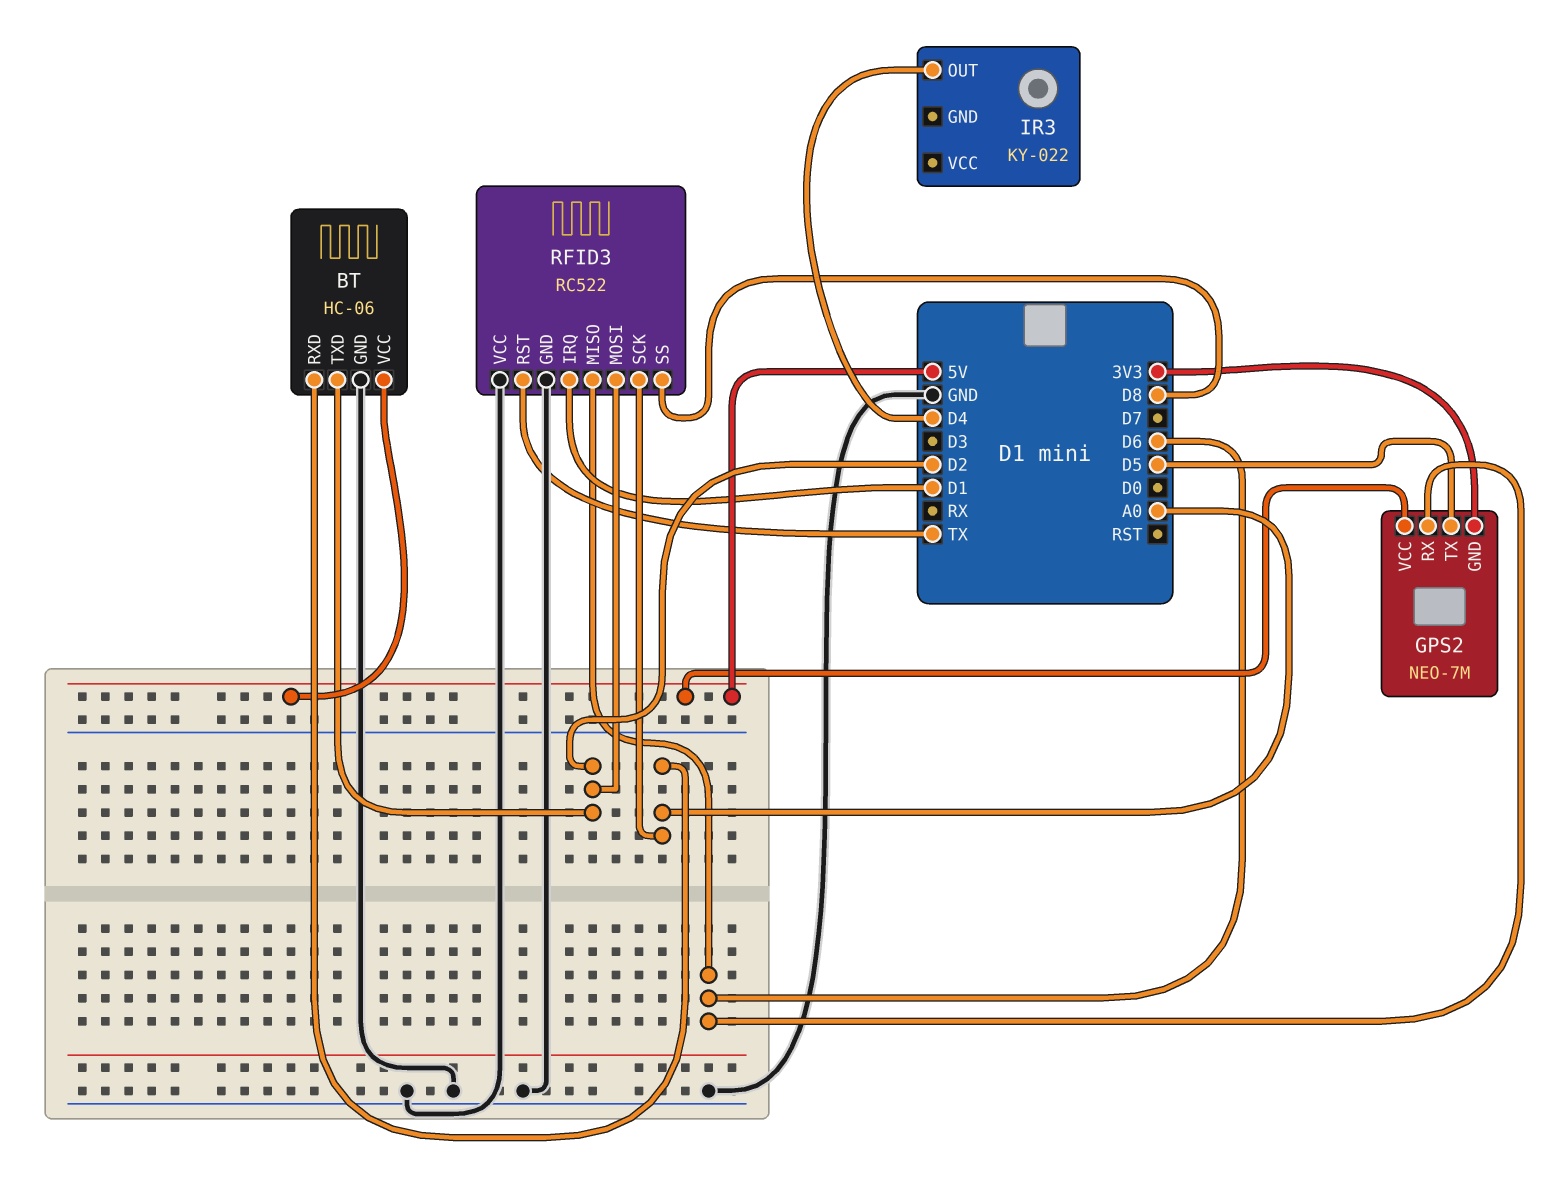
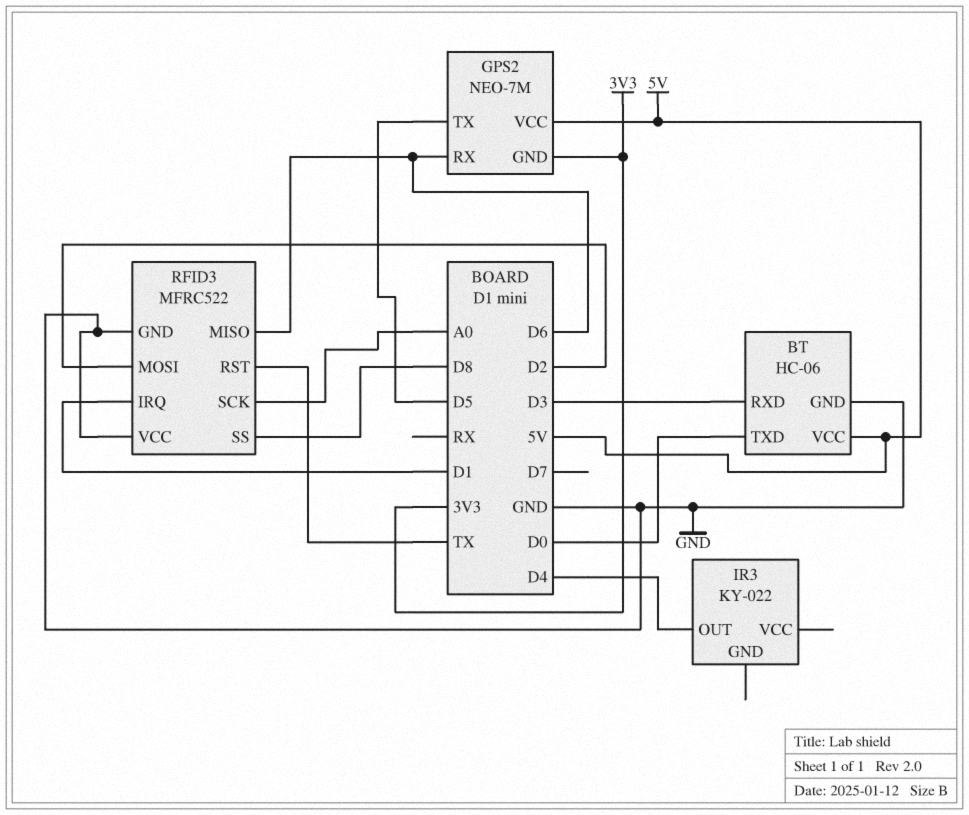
BT pin RXD: A0 -> D3
BT pin TXD: D2 -> D0
RFID3: RC522 -> MFRC522

